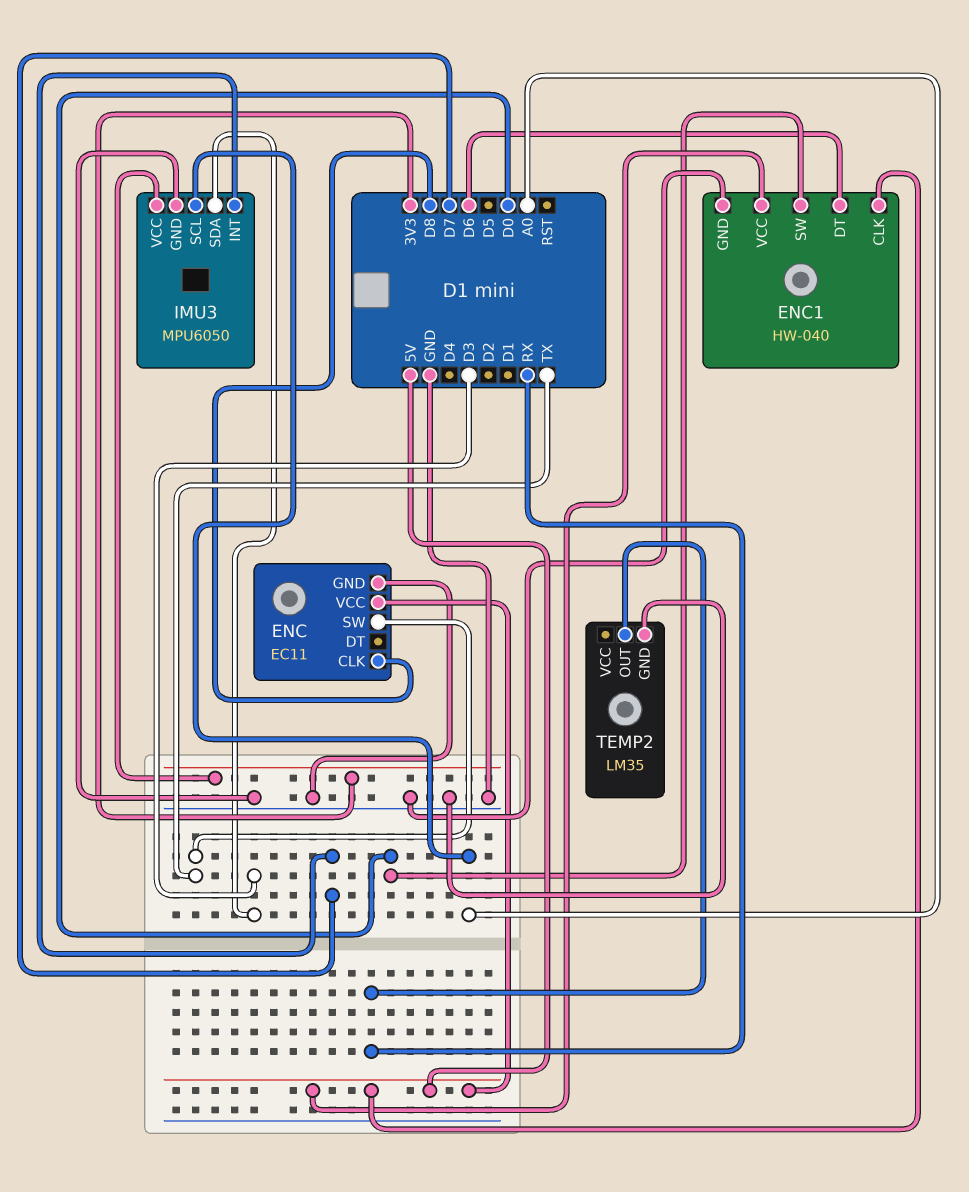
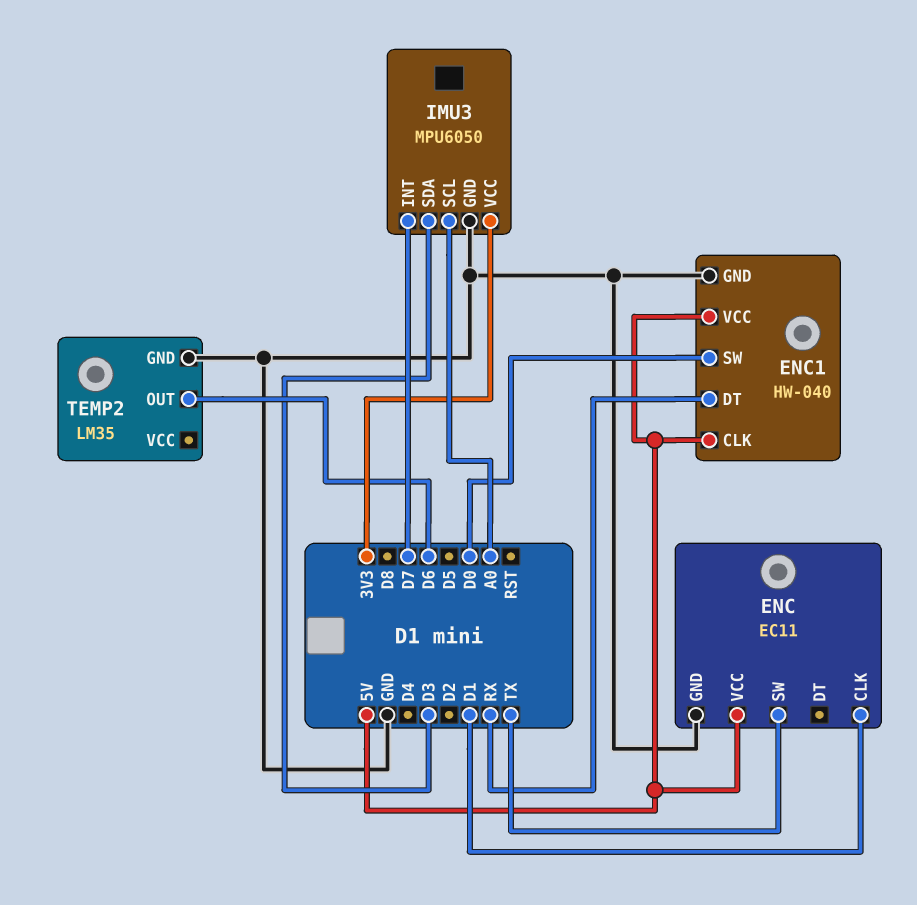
ENC pin CLK: D8 -> D1
ENC1 pin DT: D6 -> RX
TEMP2 pin OUT: RX -> D6

